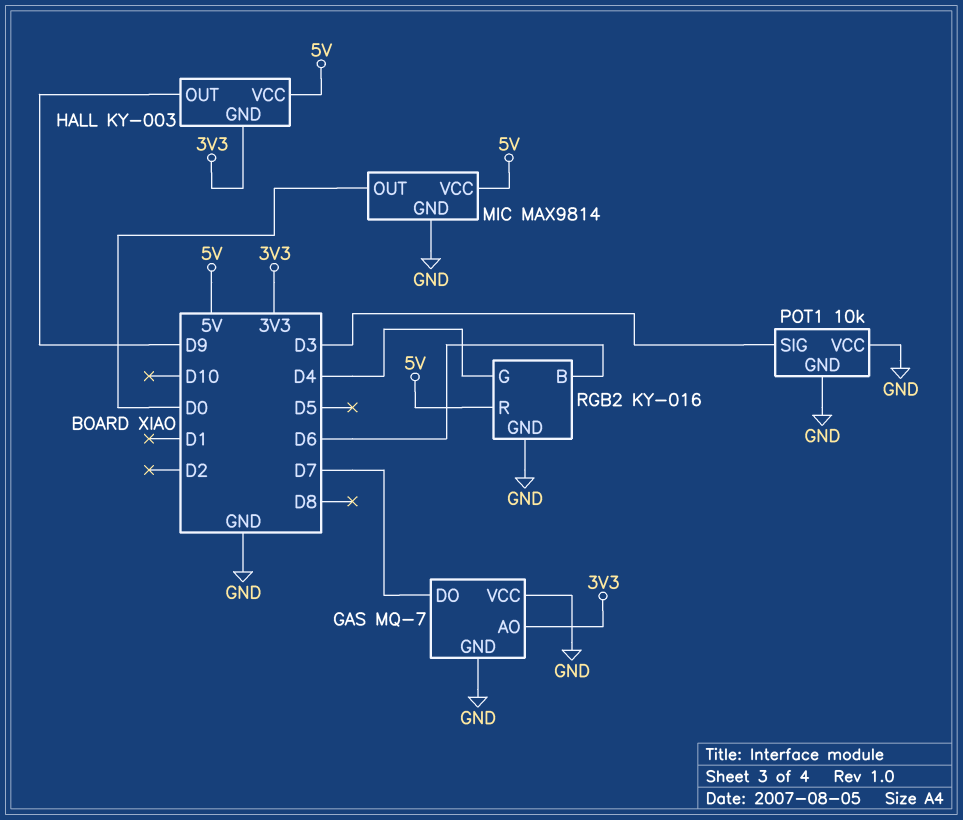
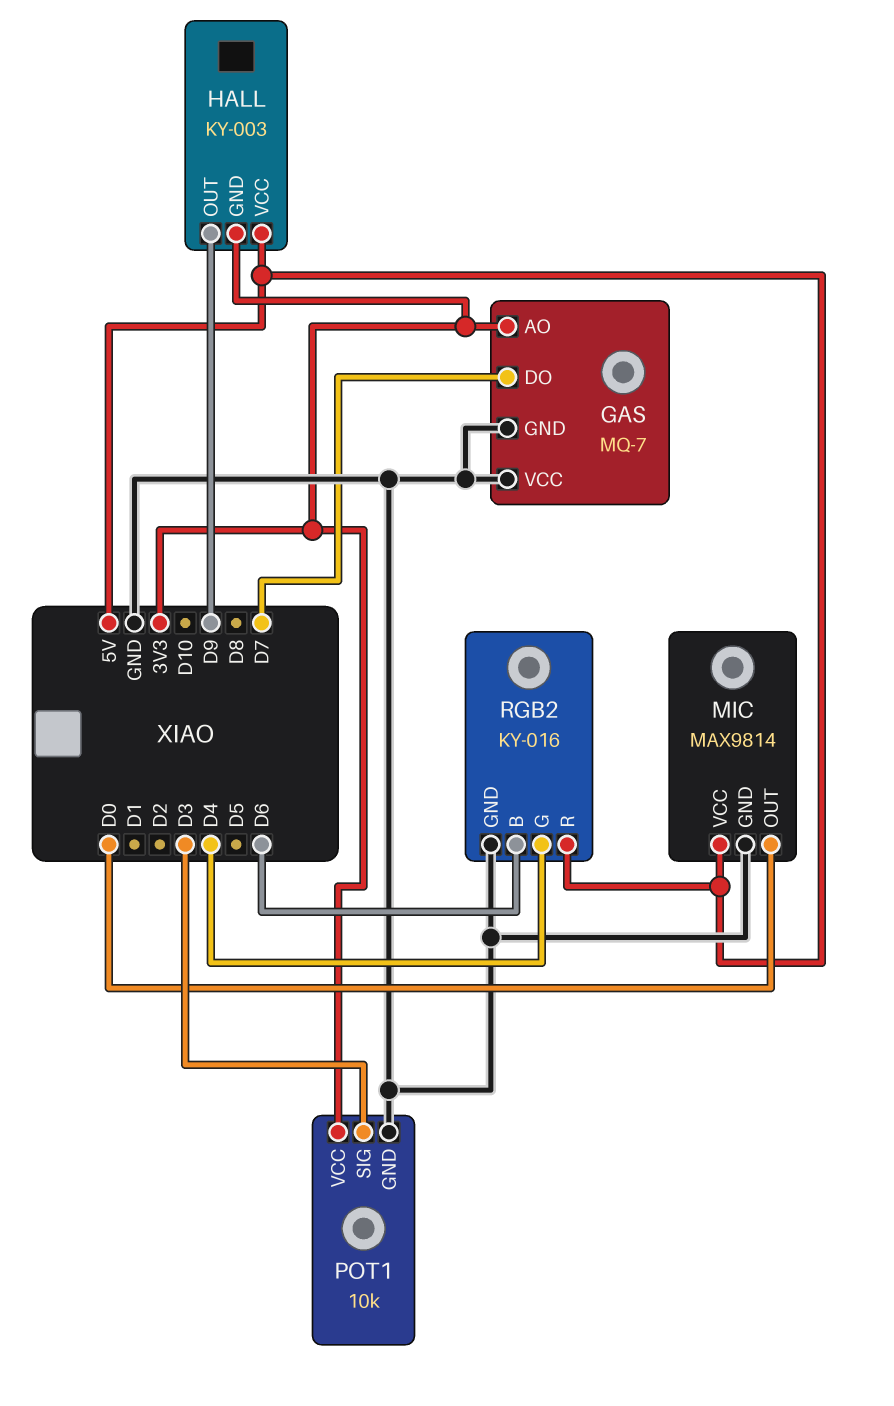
POT1 pin VCC: GND -> 3V3

